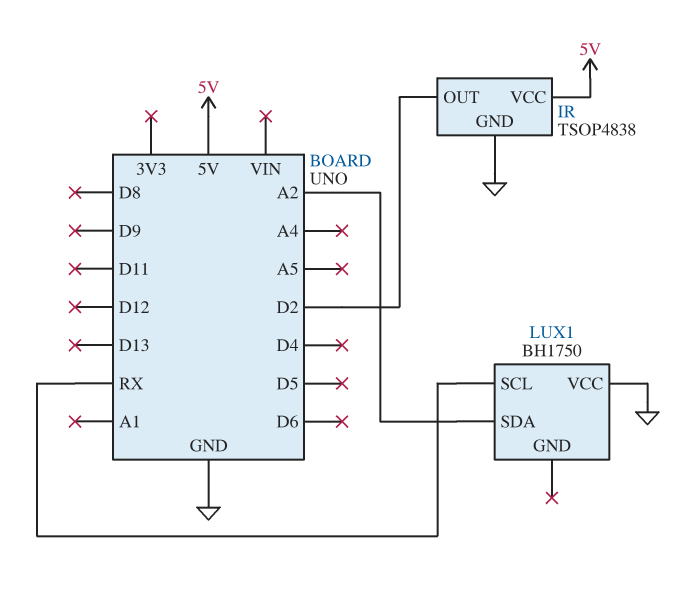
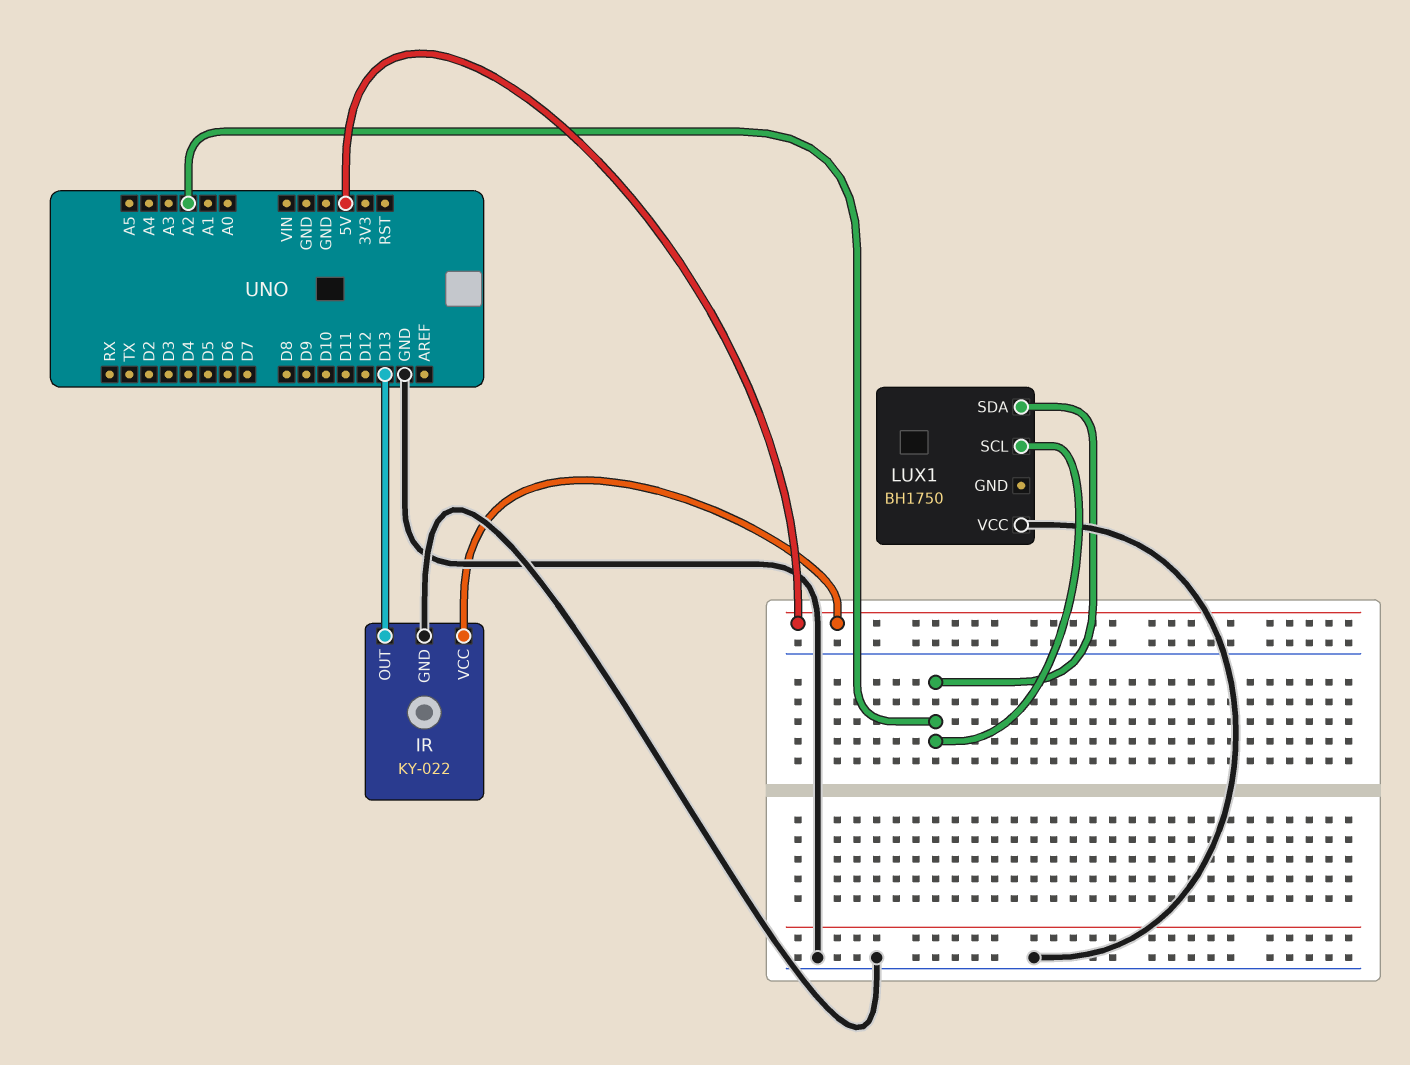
IR: TSOP4838 -> KY-022
IR pin OUT: D2 -> D13
LUX1 pin SCL: RX -> A2

